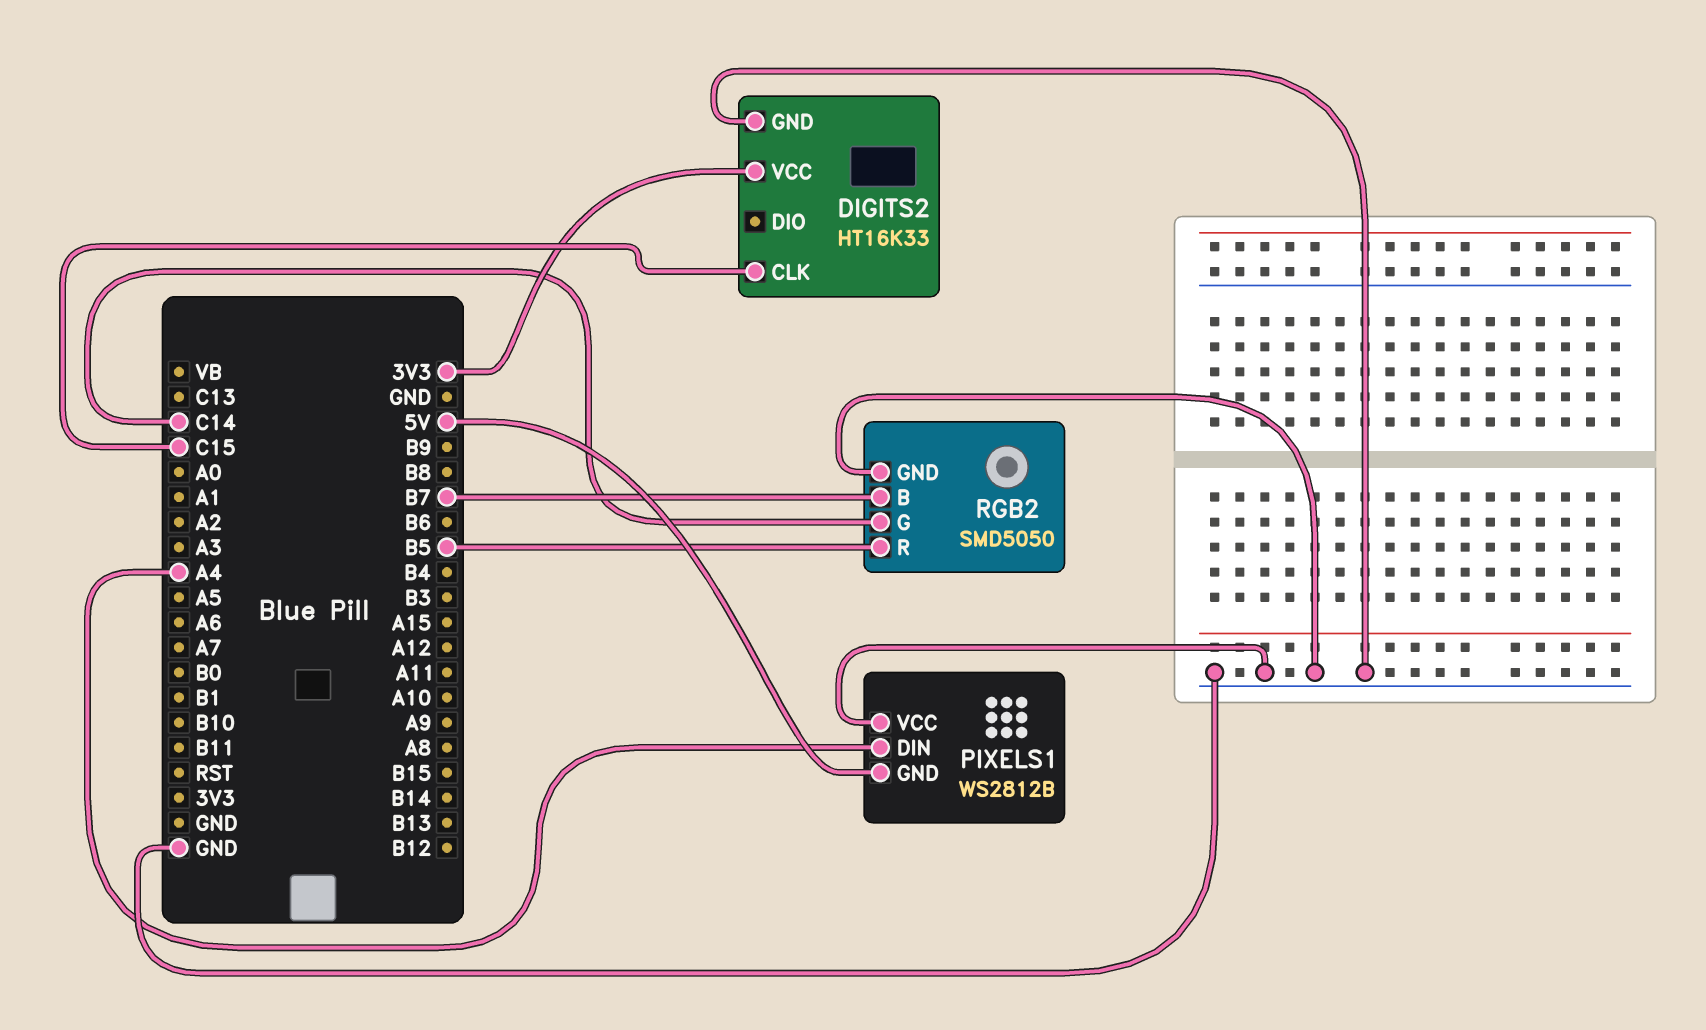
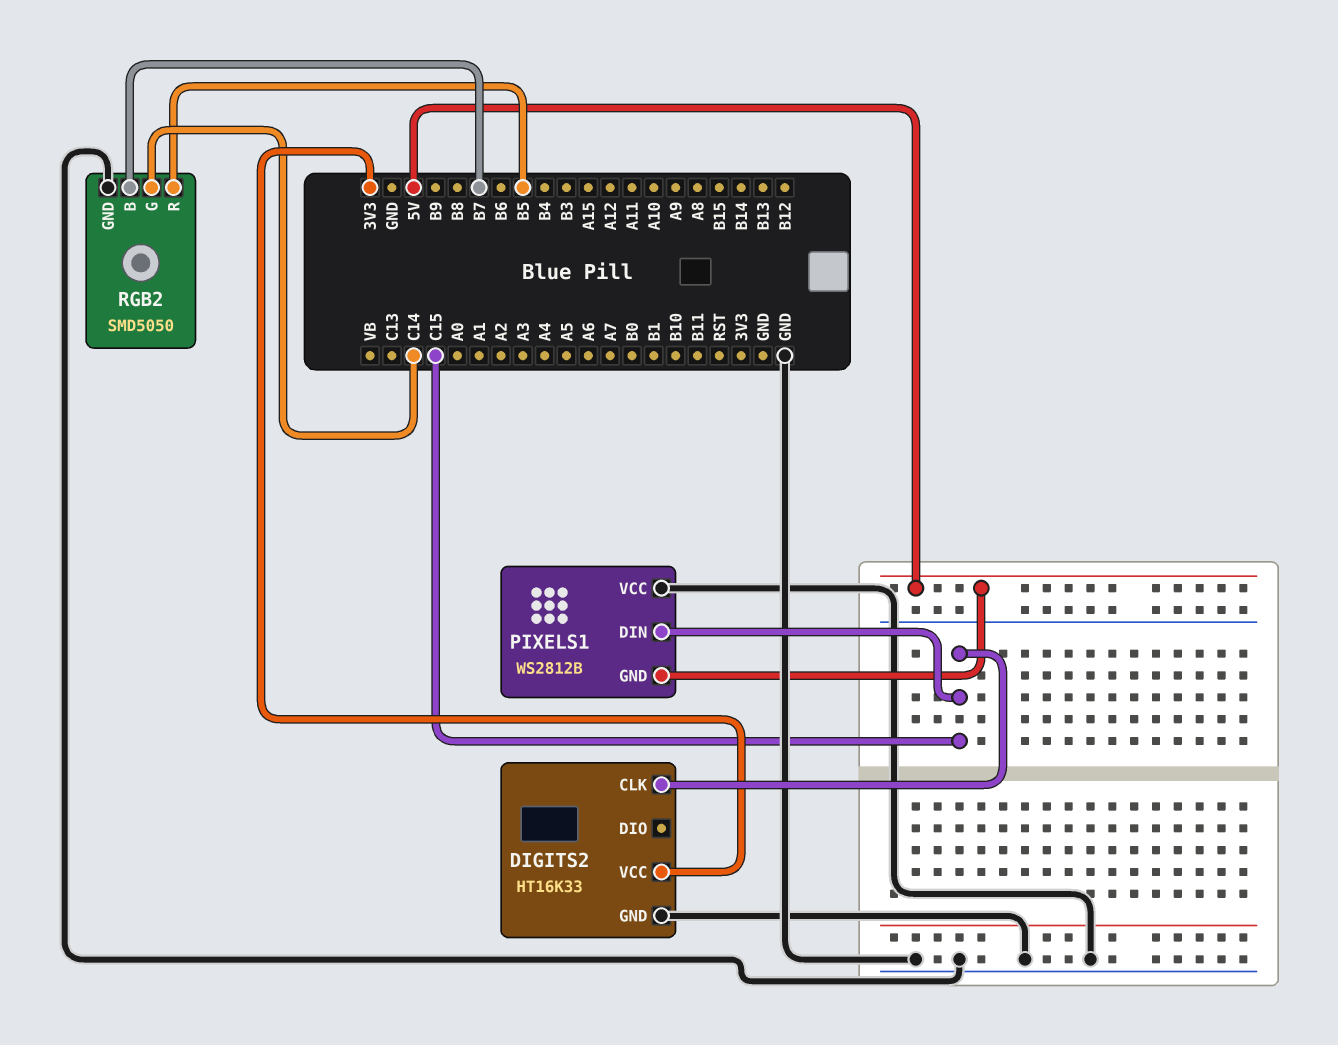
PIXELS1 pin DIN: A4 -> C15

